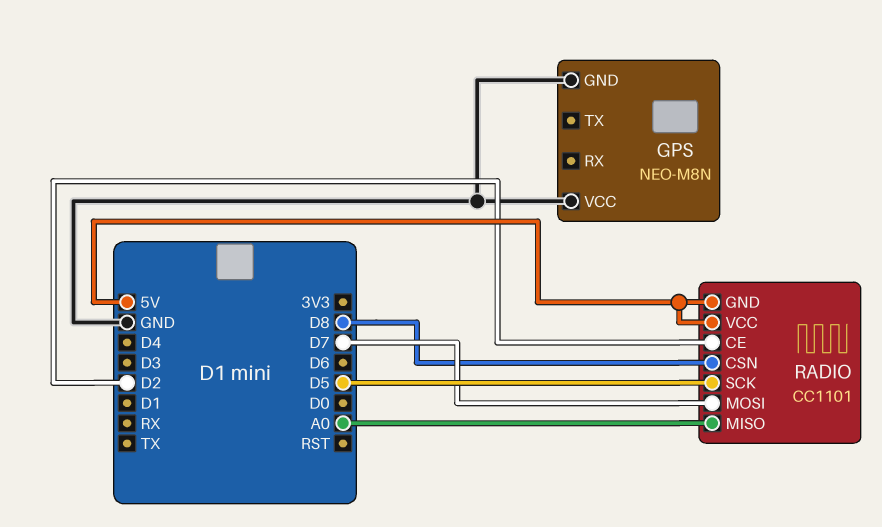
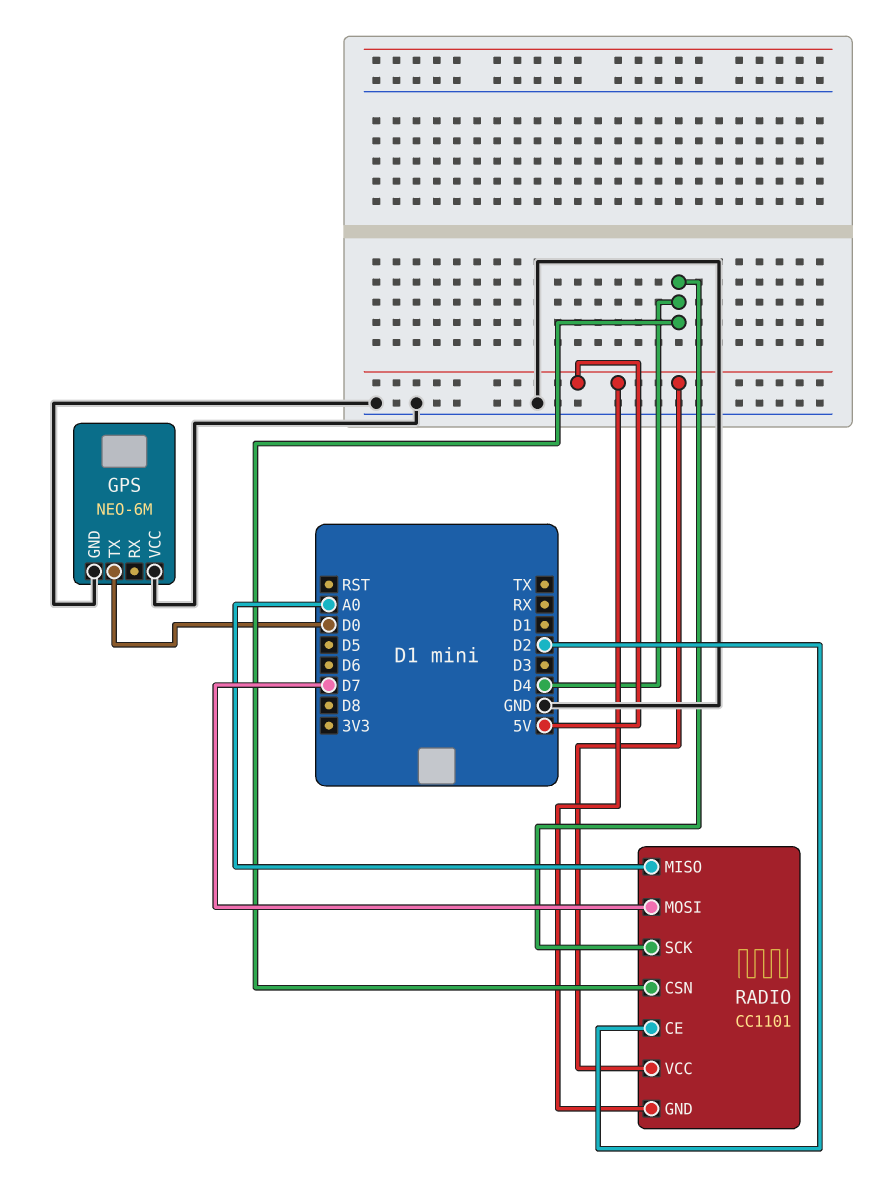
GPS: NEO-M8N -> NEO-6M
GPS pin TX: none -> D0
RADIO pin CSN: D8 -> D4
RADIO pin SCK: D5 -> D4

